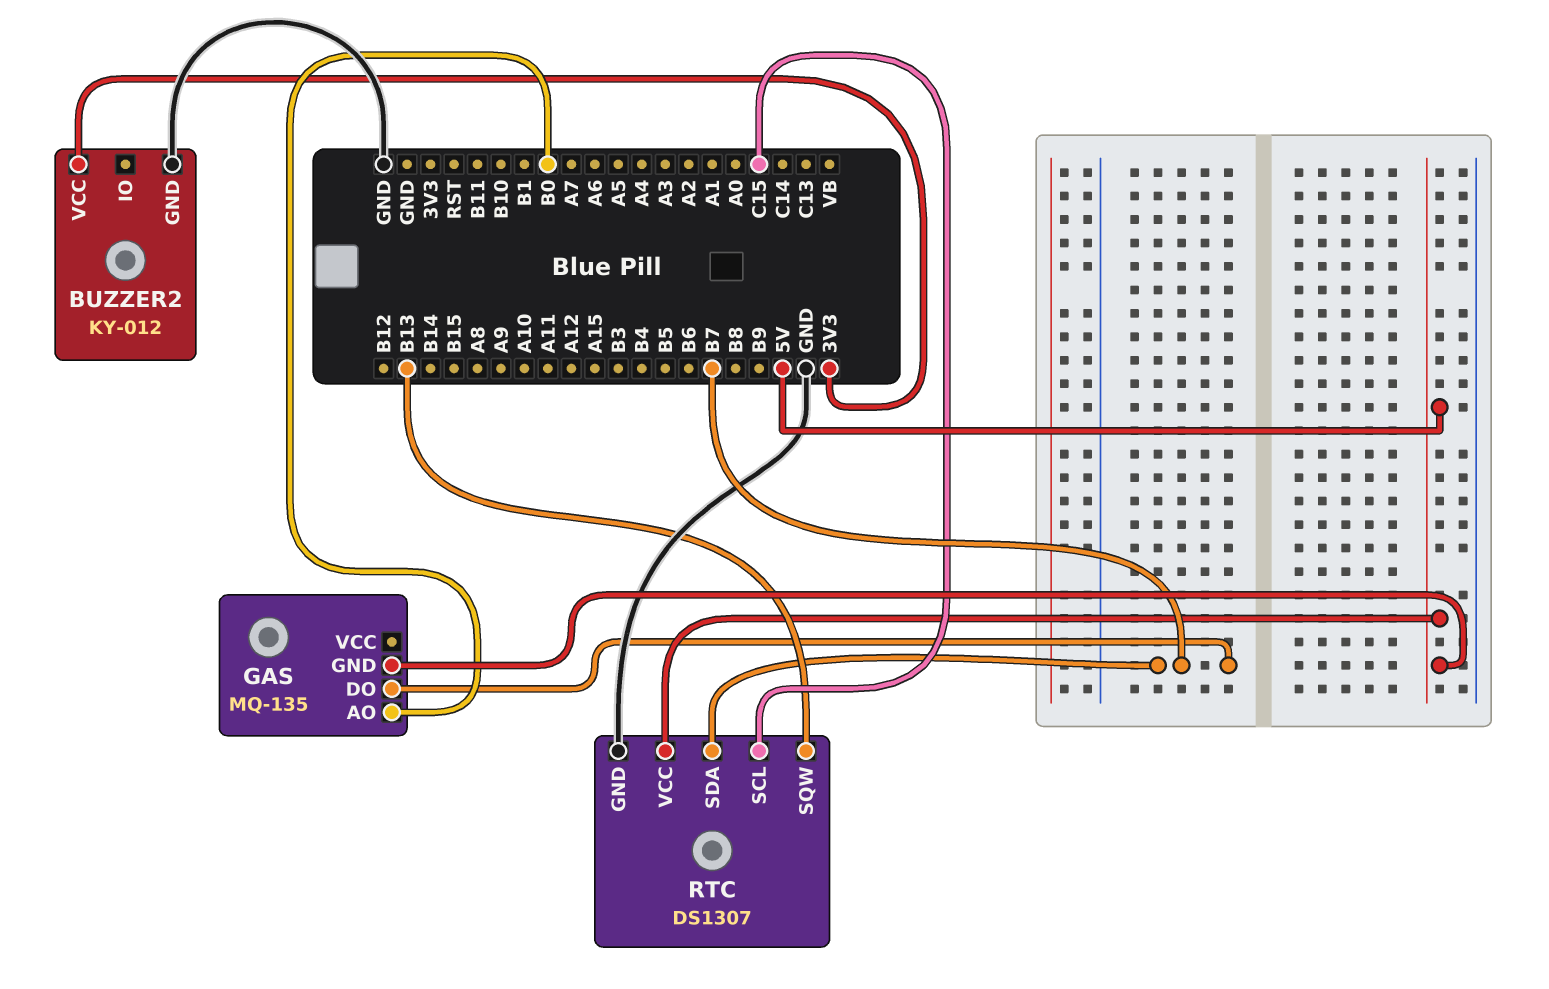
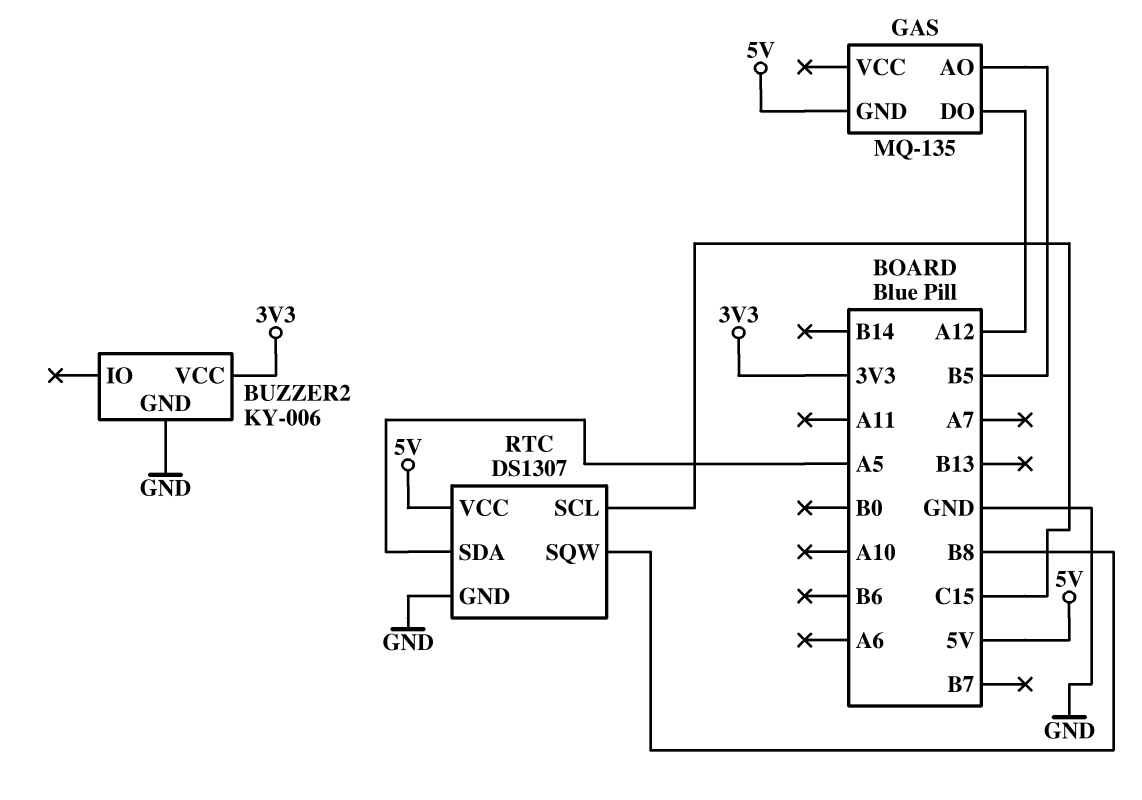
BUZZER2: KY-012 -> KY-006
GAS pin AO: B0 -> B5
GAS pin DO: B7 -> A12
RTC pin SDA: B7 -> A5
RTC pin SQW: B13 -> B8

